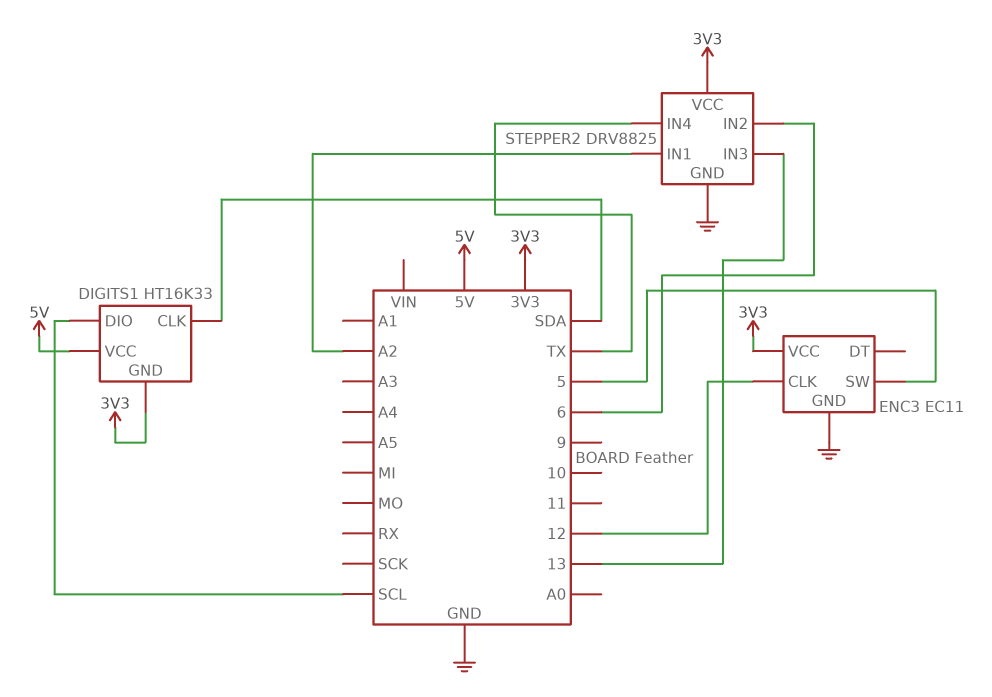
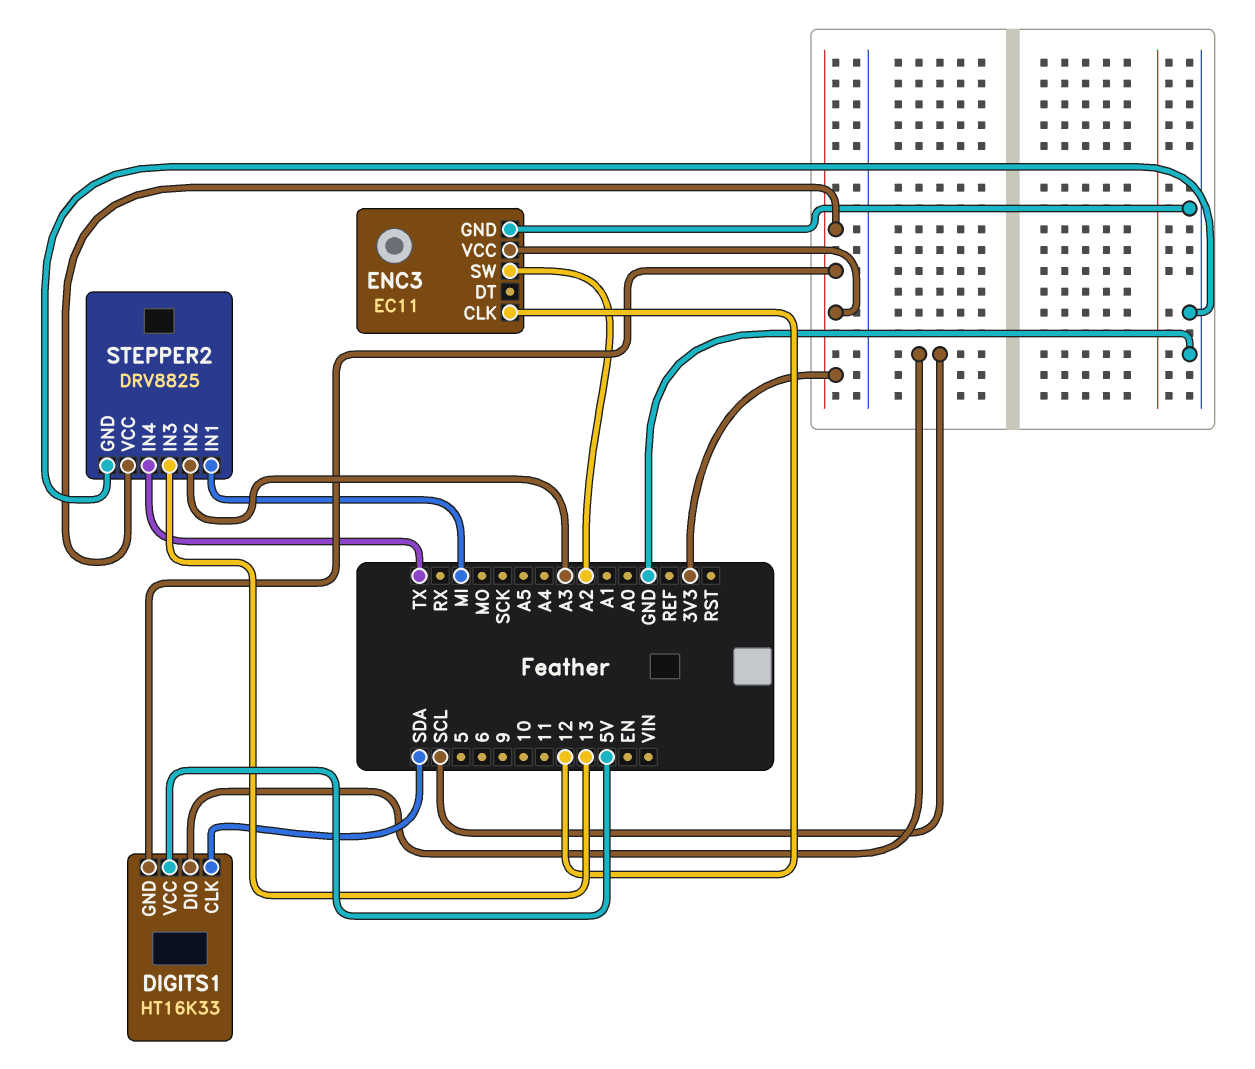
ENC3 pin SW: 5 -> A2
STEPPER2 pin IN1: A2 -> MI
STEPPER2 pin IN2: 6 -> A3

